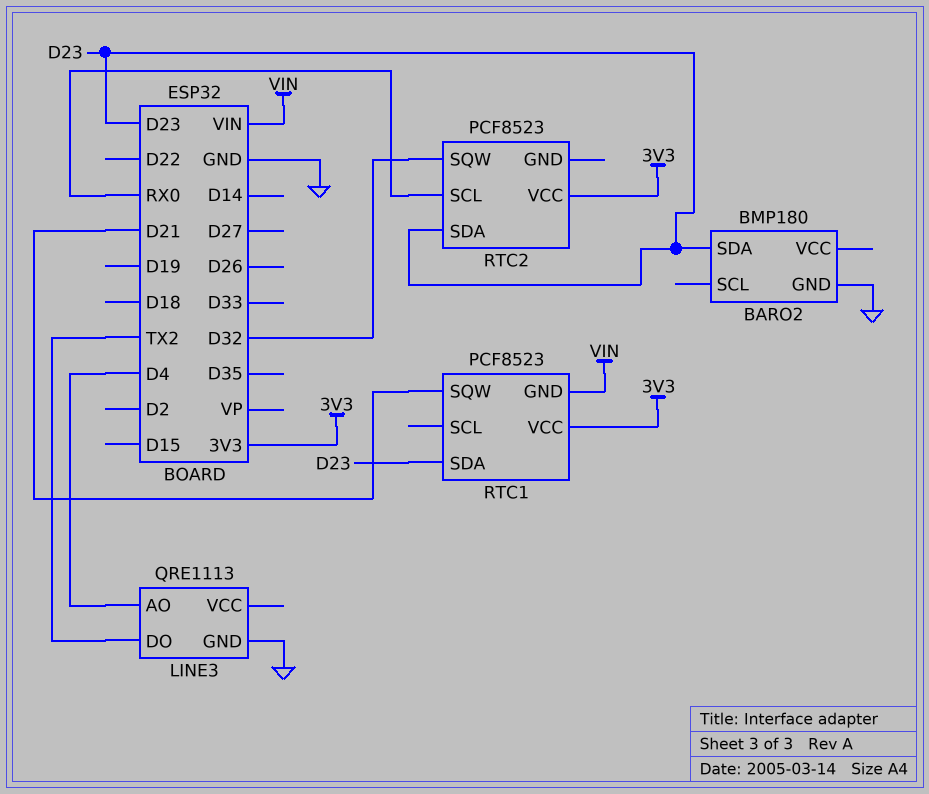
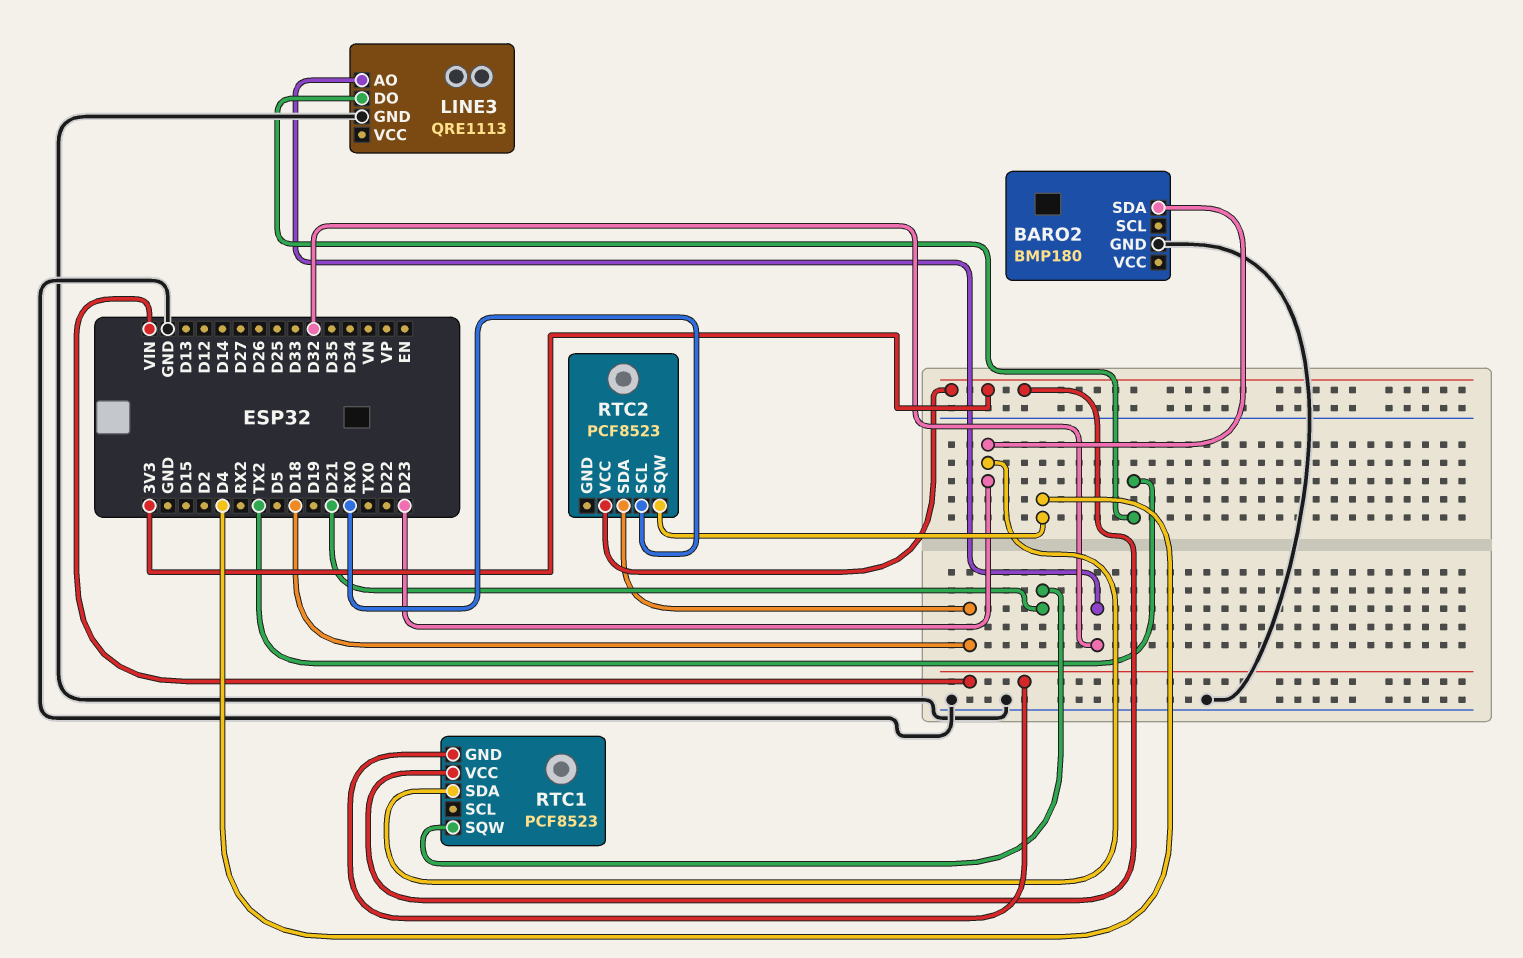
LINE3 pin AO: D4 -> D32
RTC2 pin SDA: D23 -> D18
RTC2 pin SQW: D32 -> D4

